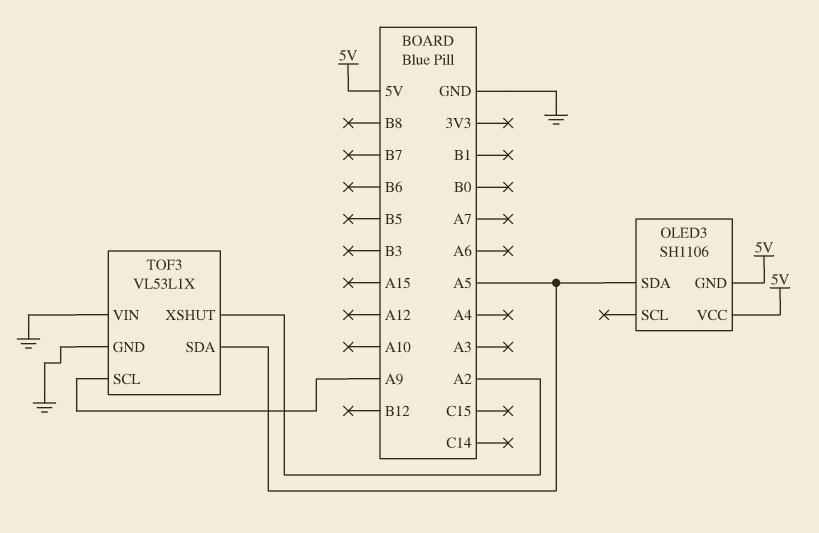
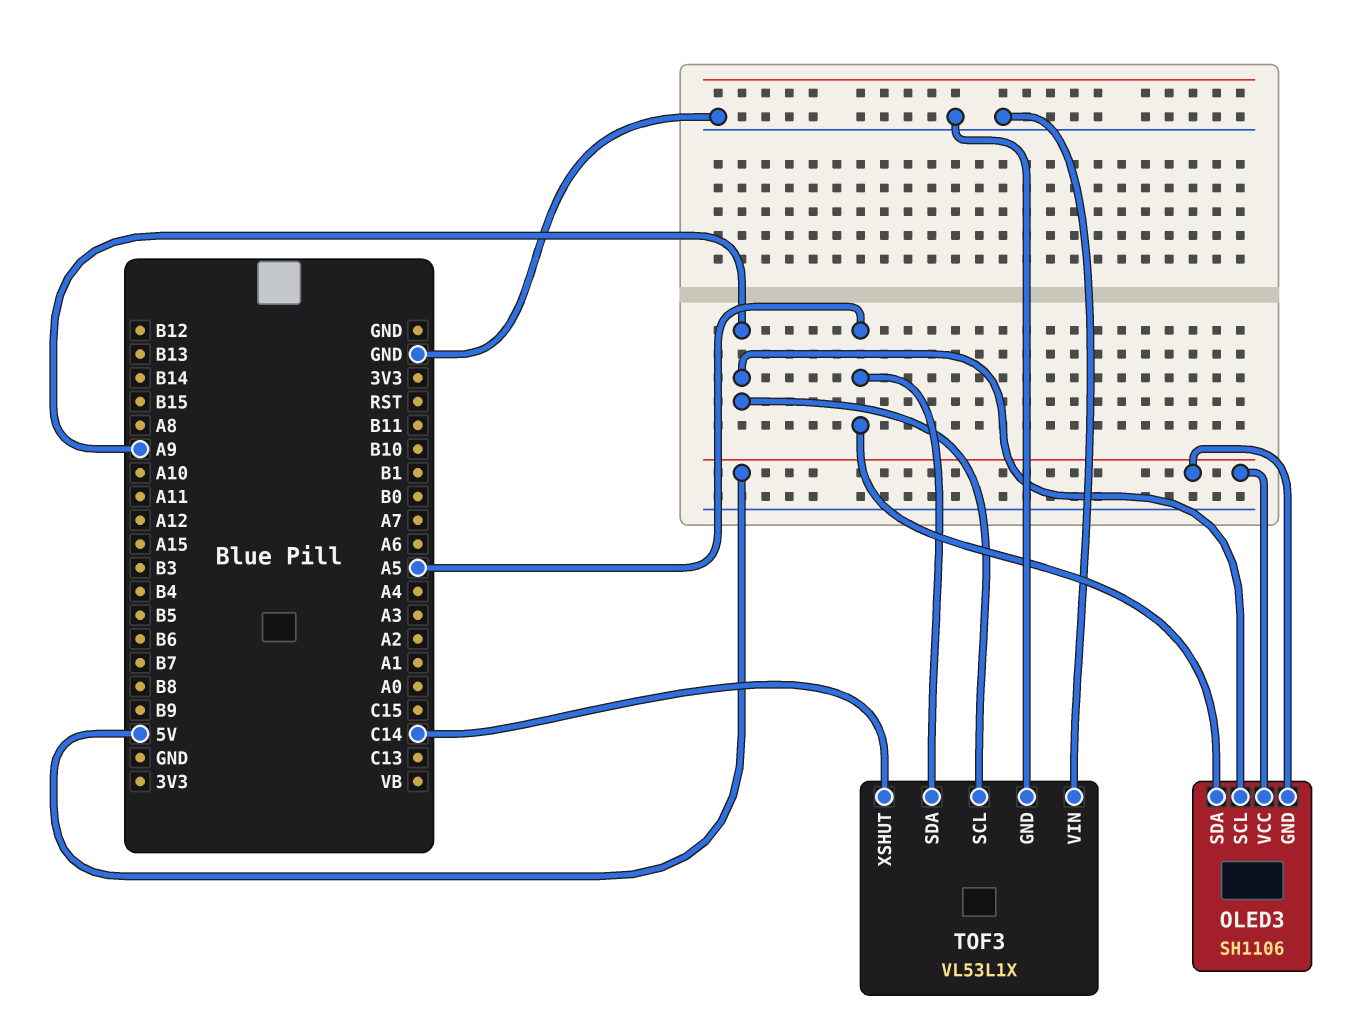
OLED3 pin SCL: none -> A9
TOF3 pin XSHUT: A2 -> C14

